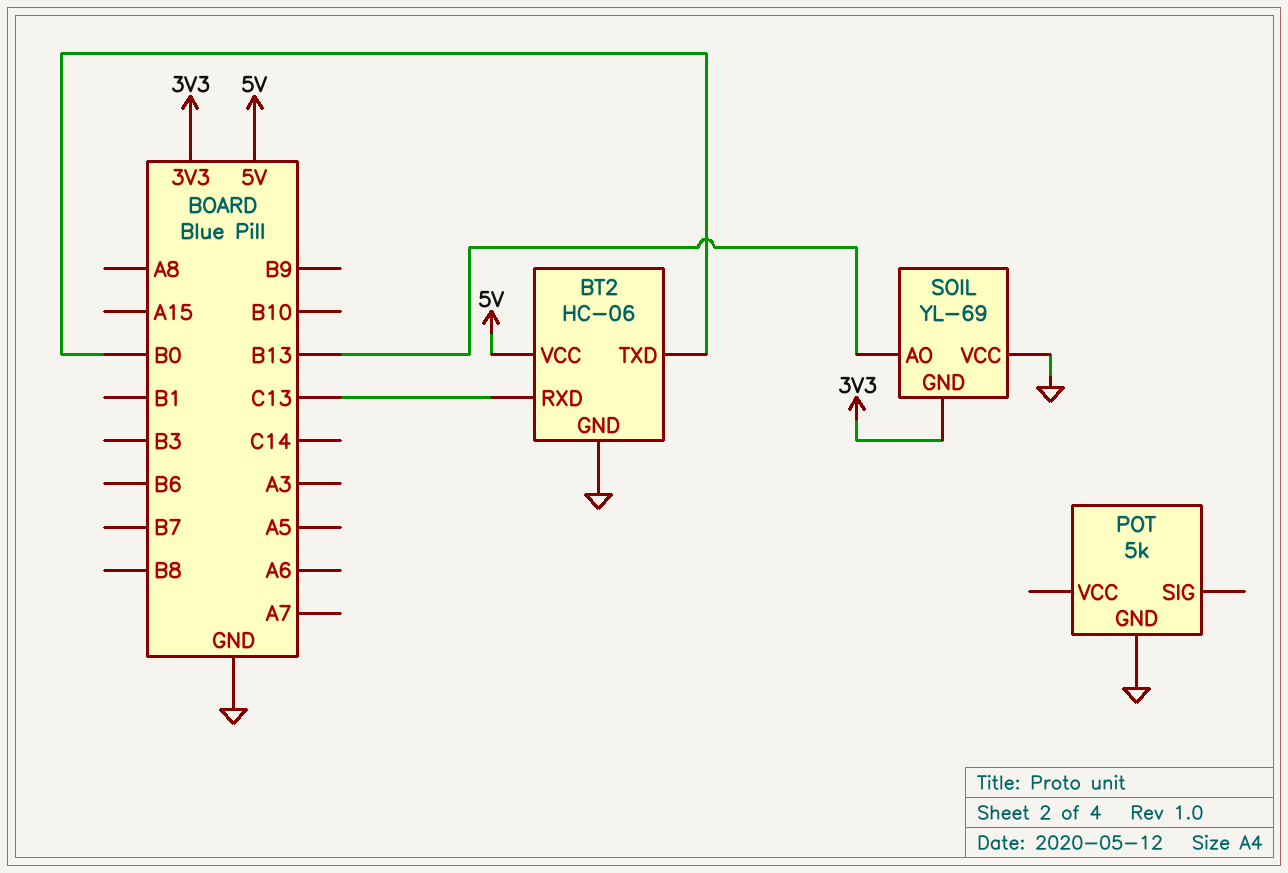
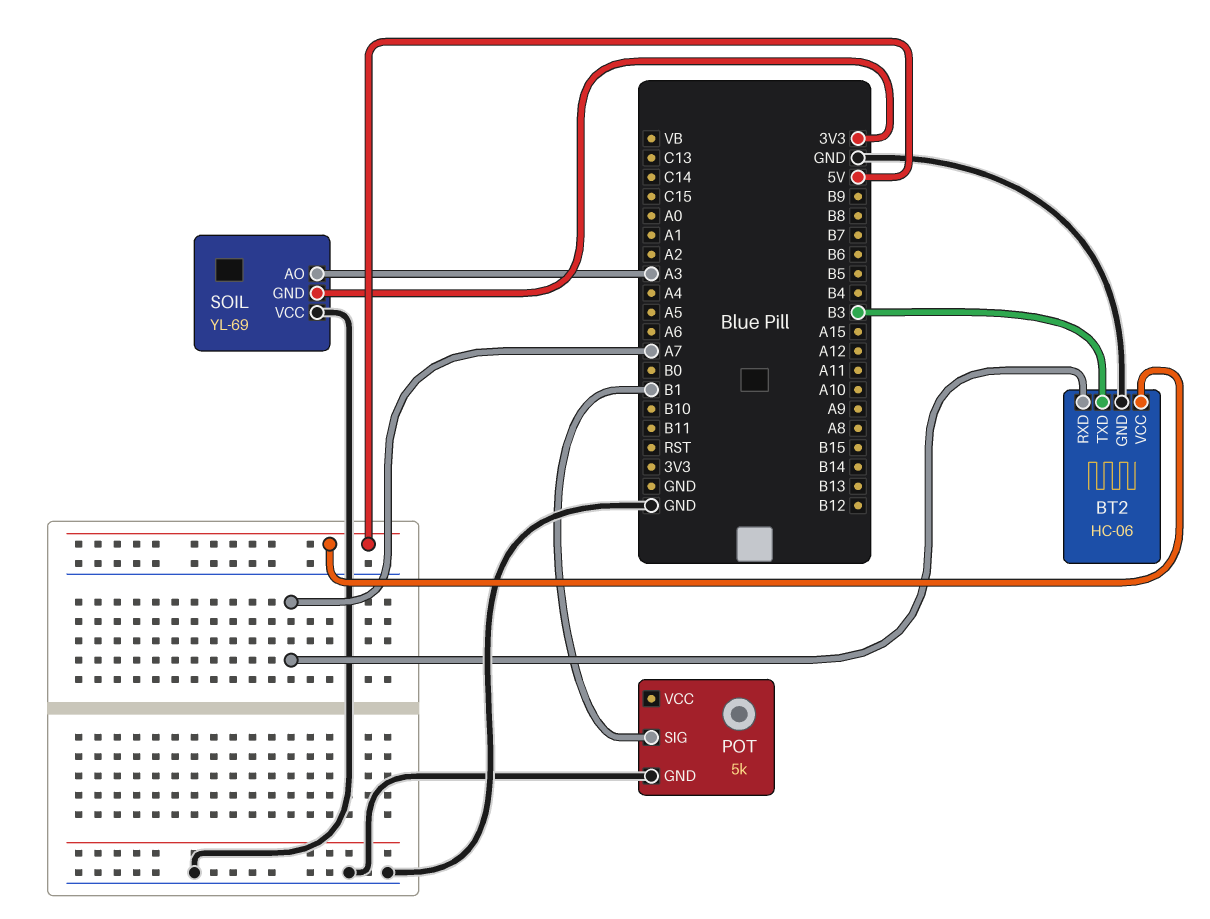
BT2 pin RXD: C13 -> A7
BT2 pin TXD: B0 -> B3
POT pin SIG: none -> B1
SOIL pin AO: B13 -> A3

